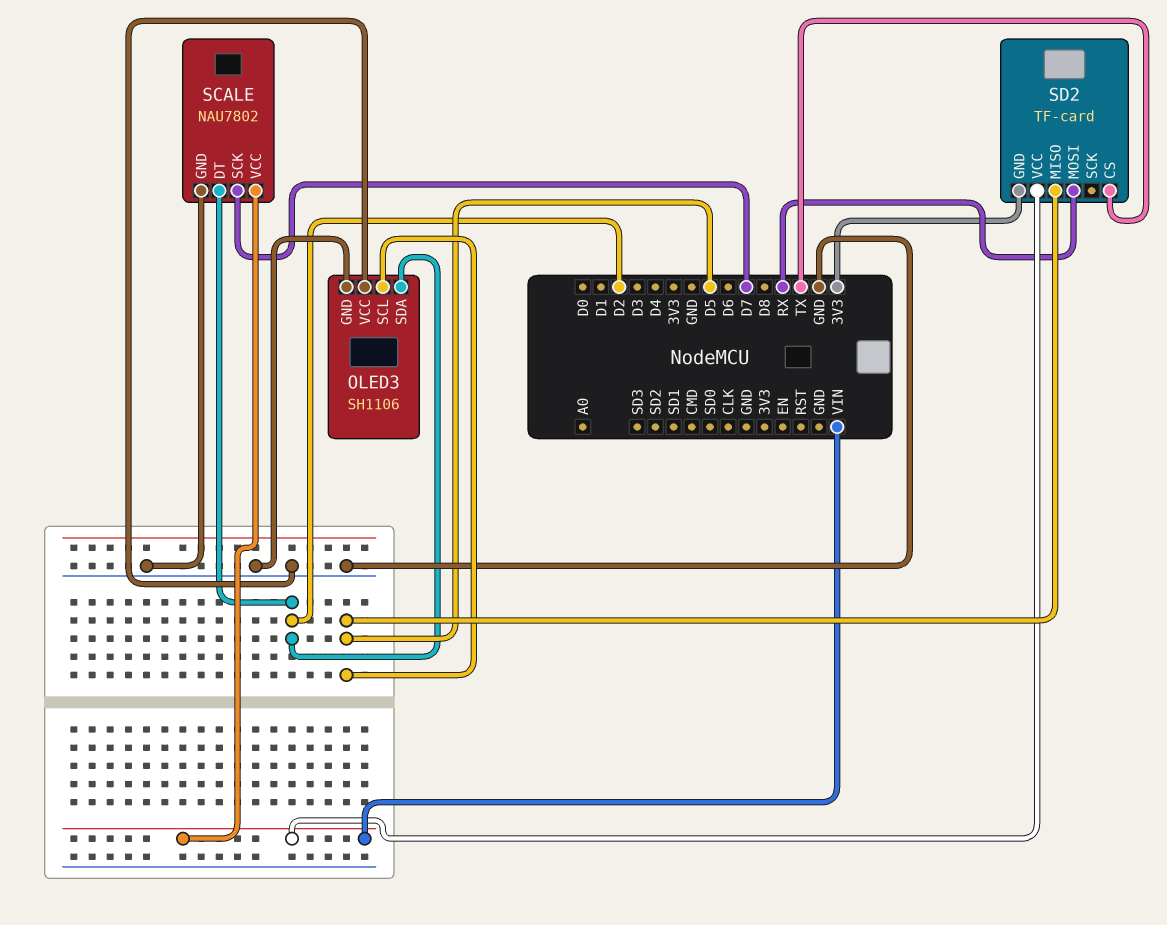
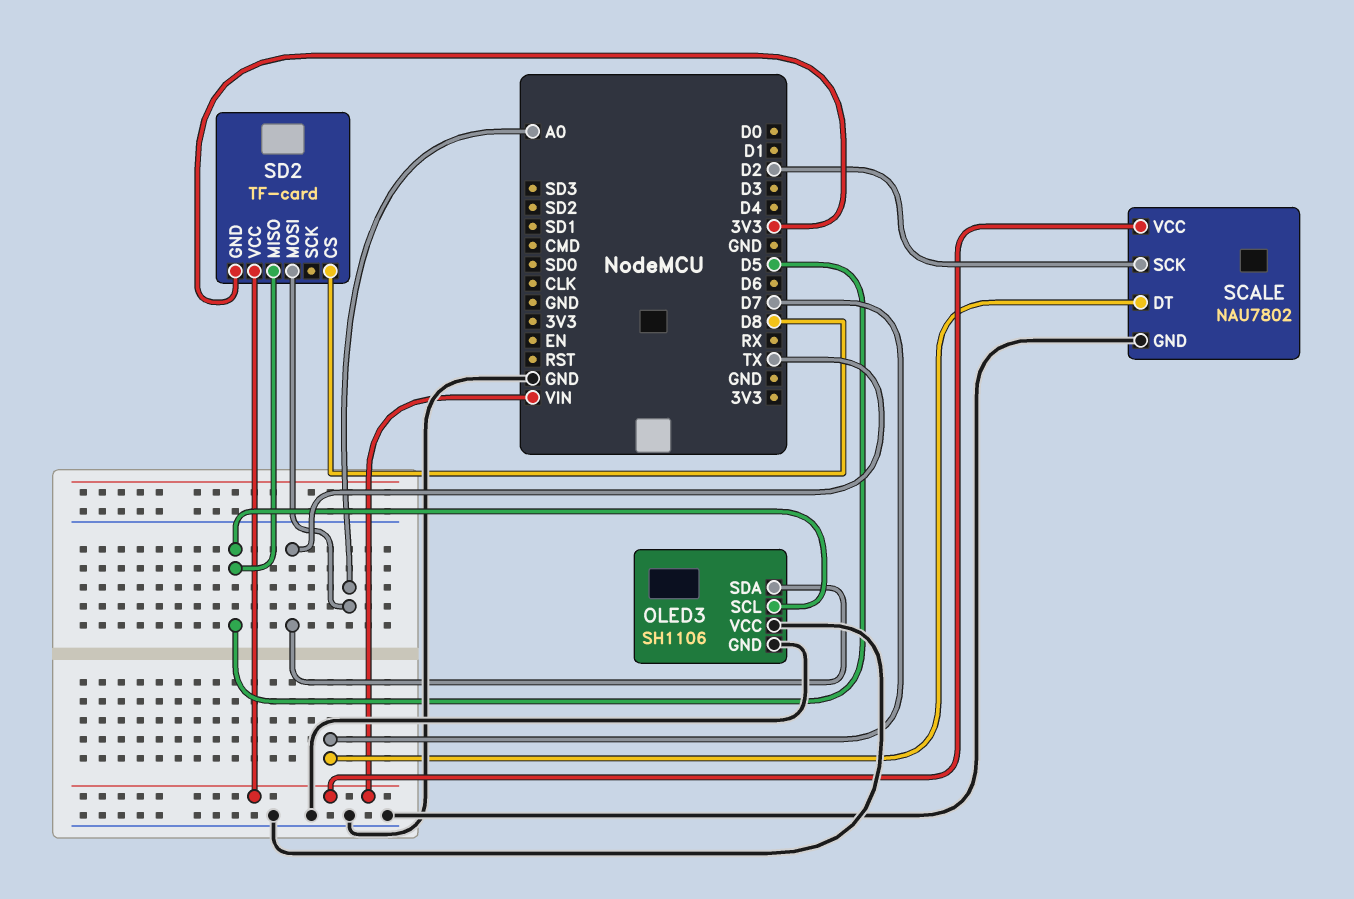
OLED3 pin SDA: D2 -> TX
SCALE pin DT: D2 -> D7
SCALE pin SCK: D7 -> D2
SD2 pin CS: TX -> D8
SD2 pin MOSI: RX -> A0

